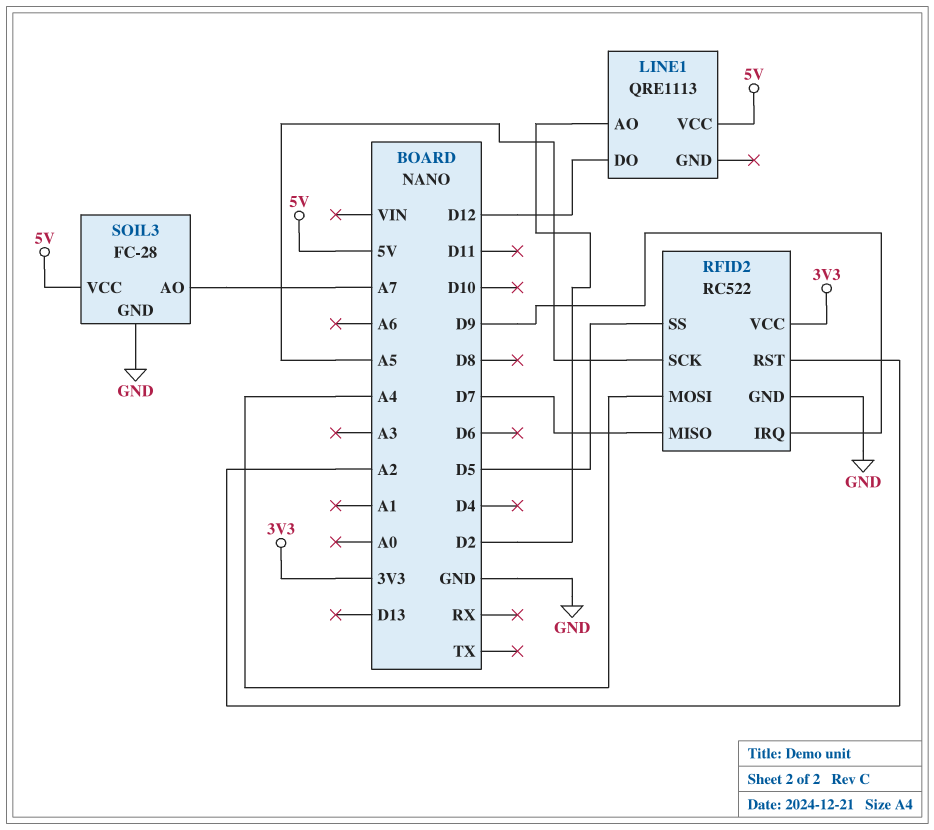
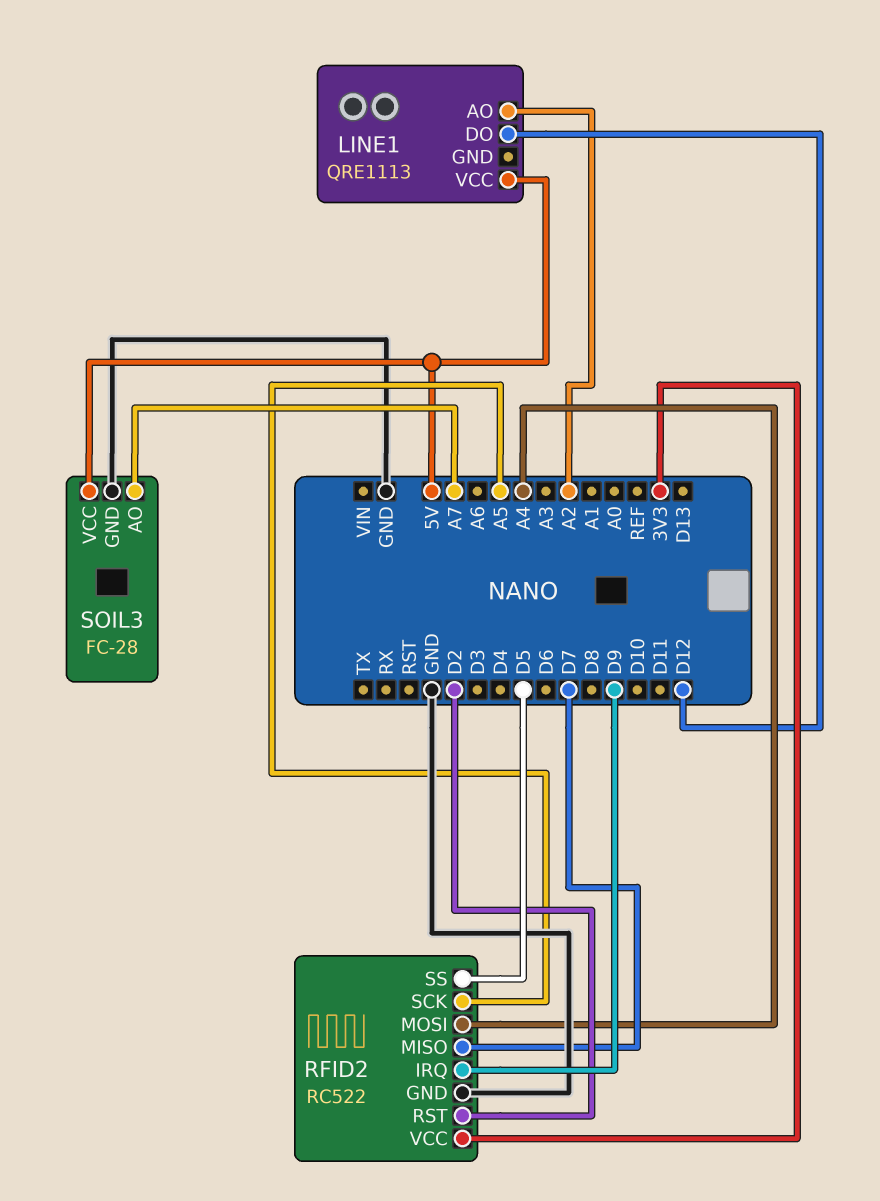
LINE1 pin AO: D2 -> A2
RFID2 pin RST: A2 -> D2

